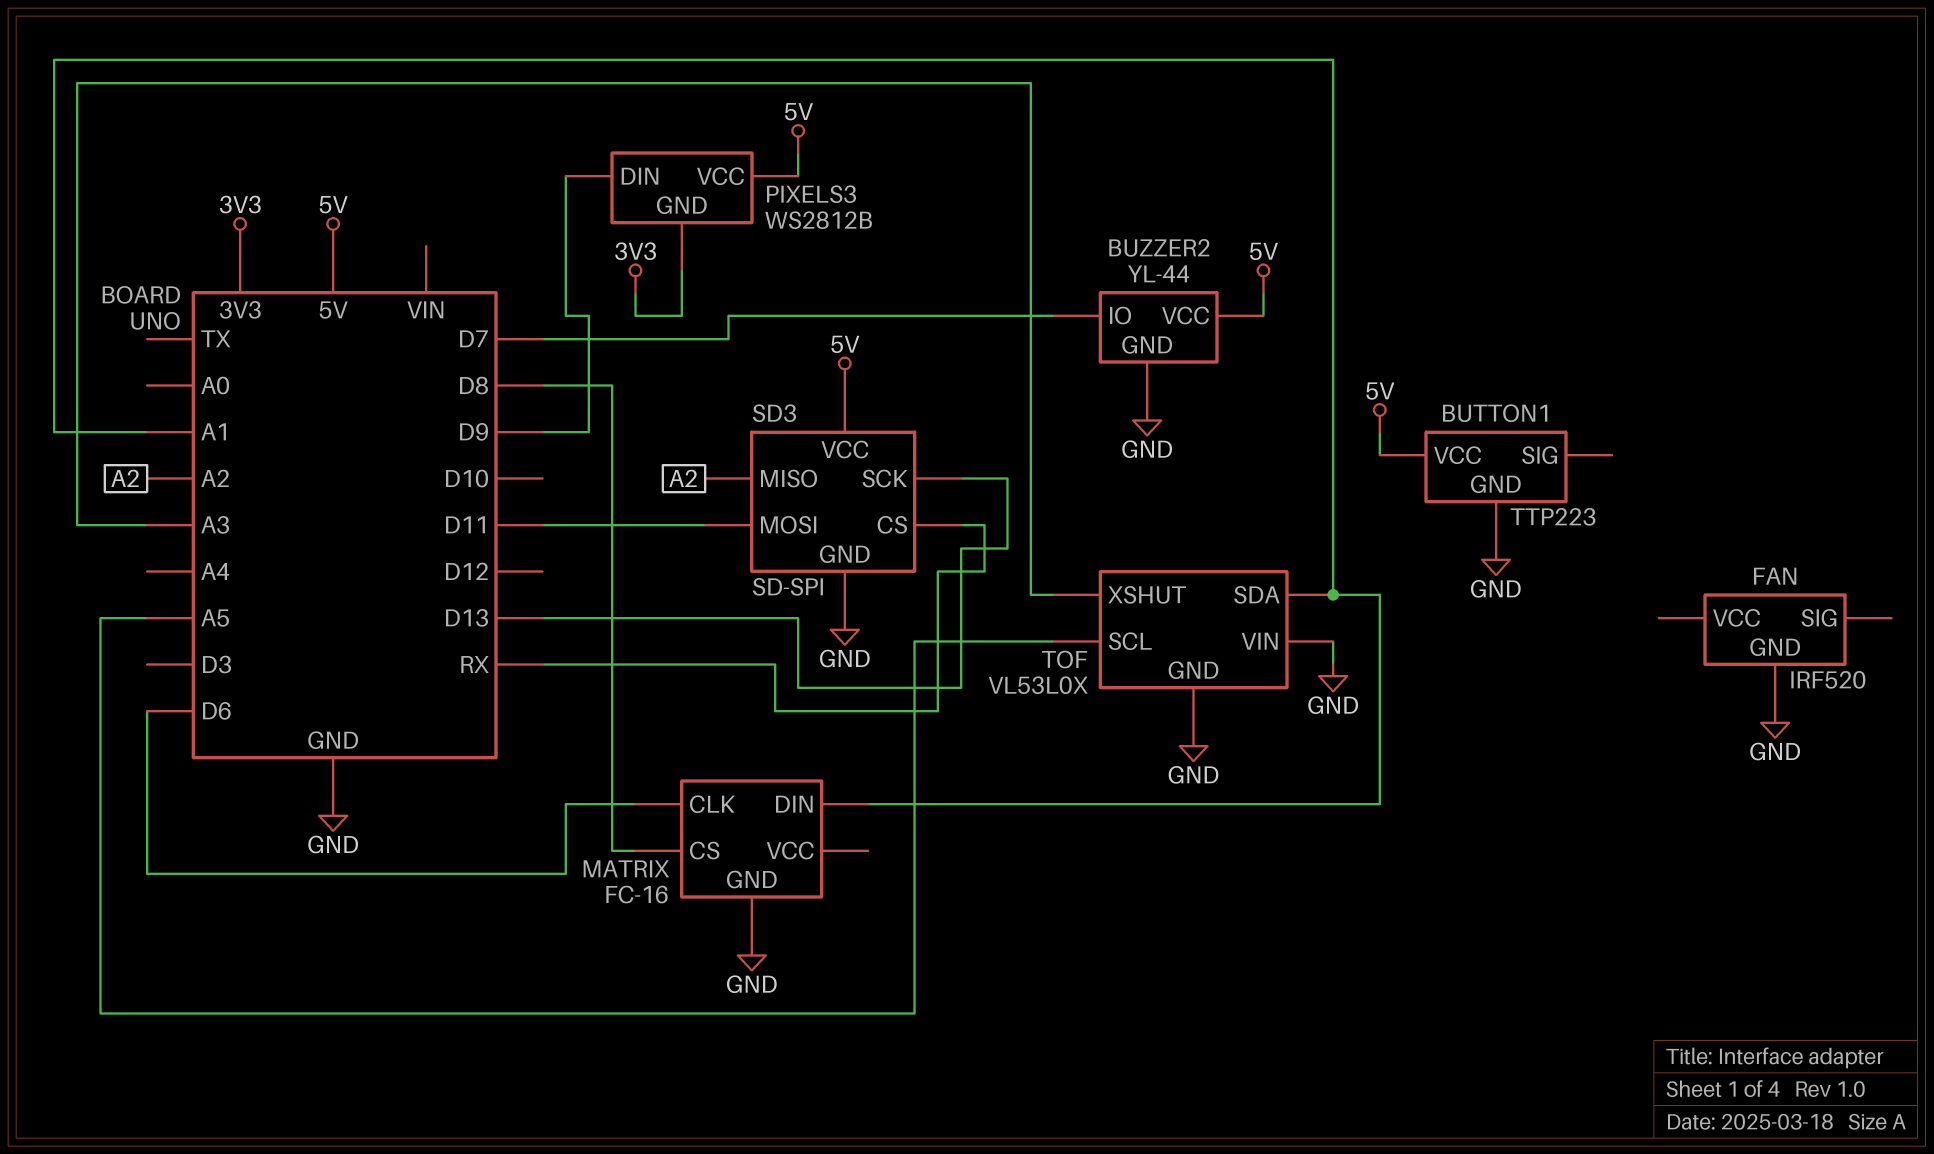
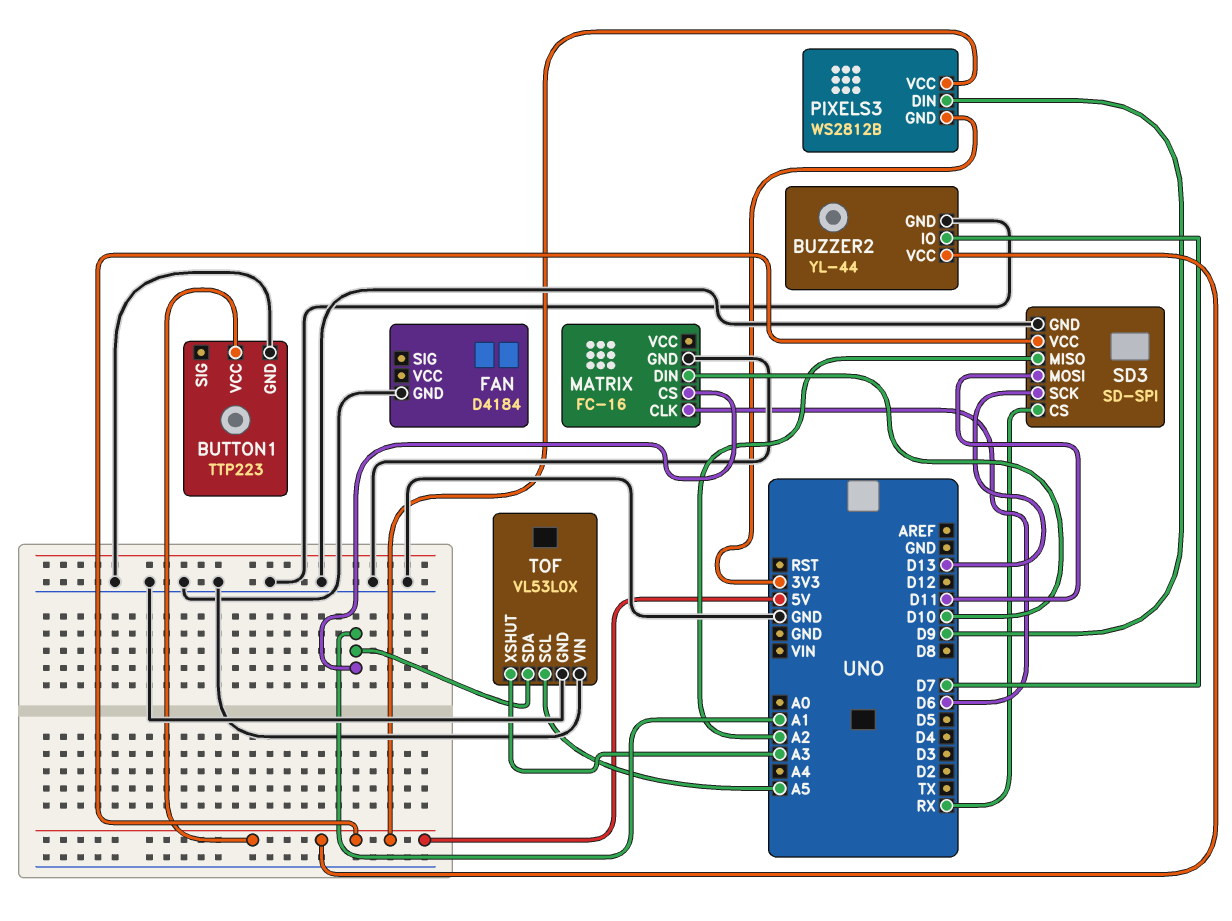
FAN: IRF520 -> D4184
MATRIX pin CS: D8 -> A1
MATRIX pin DIN: A1 -> D10

